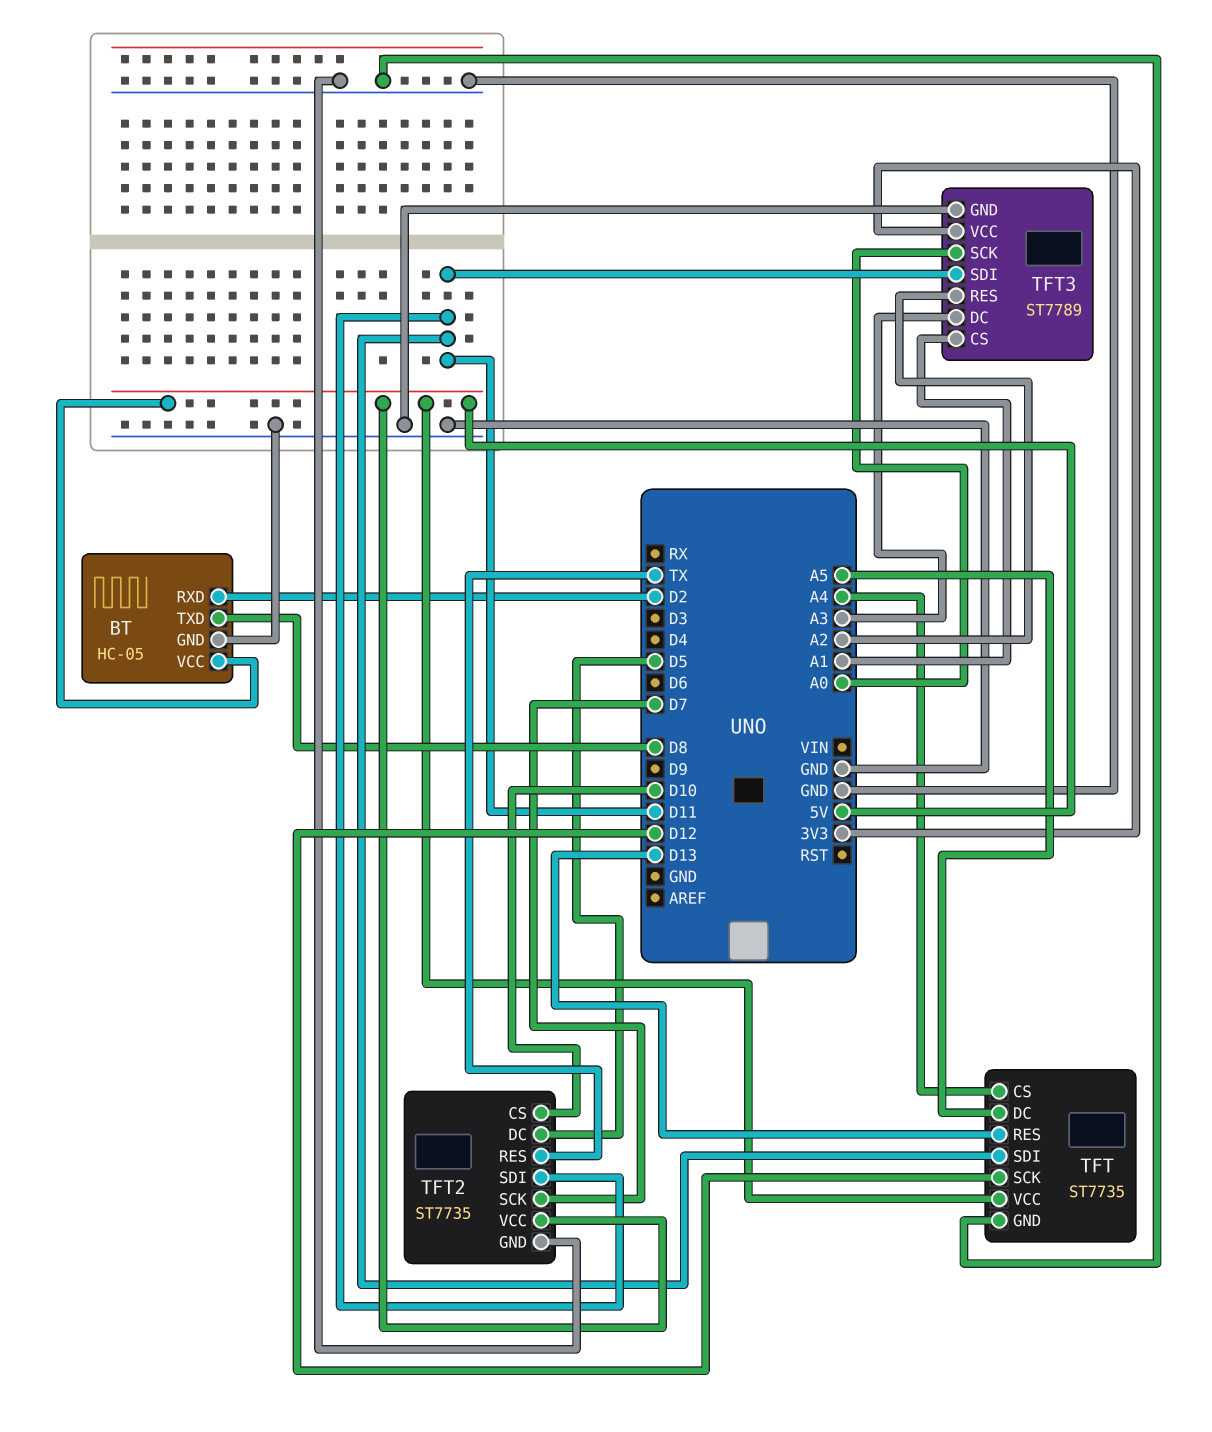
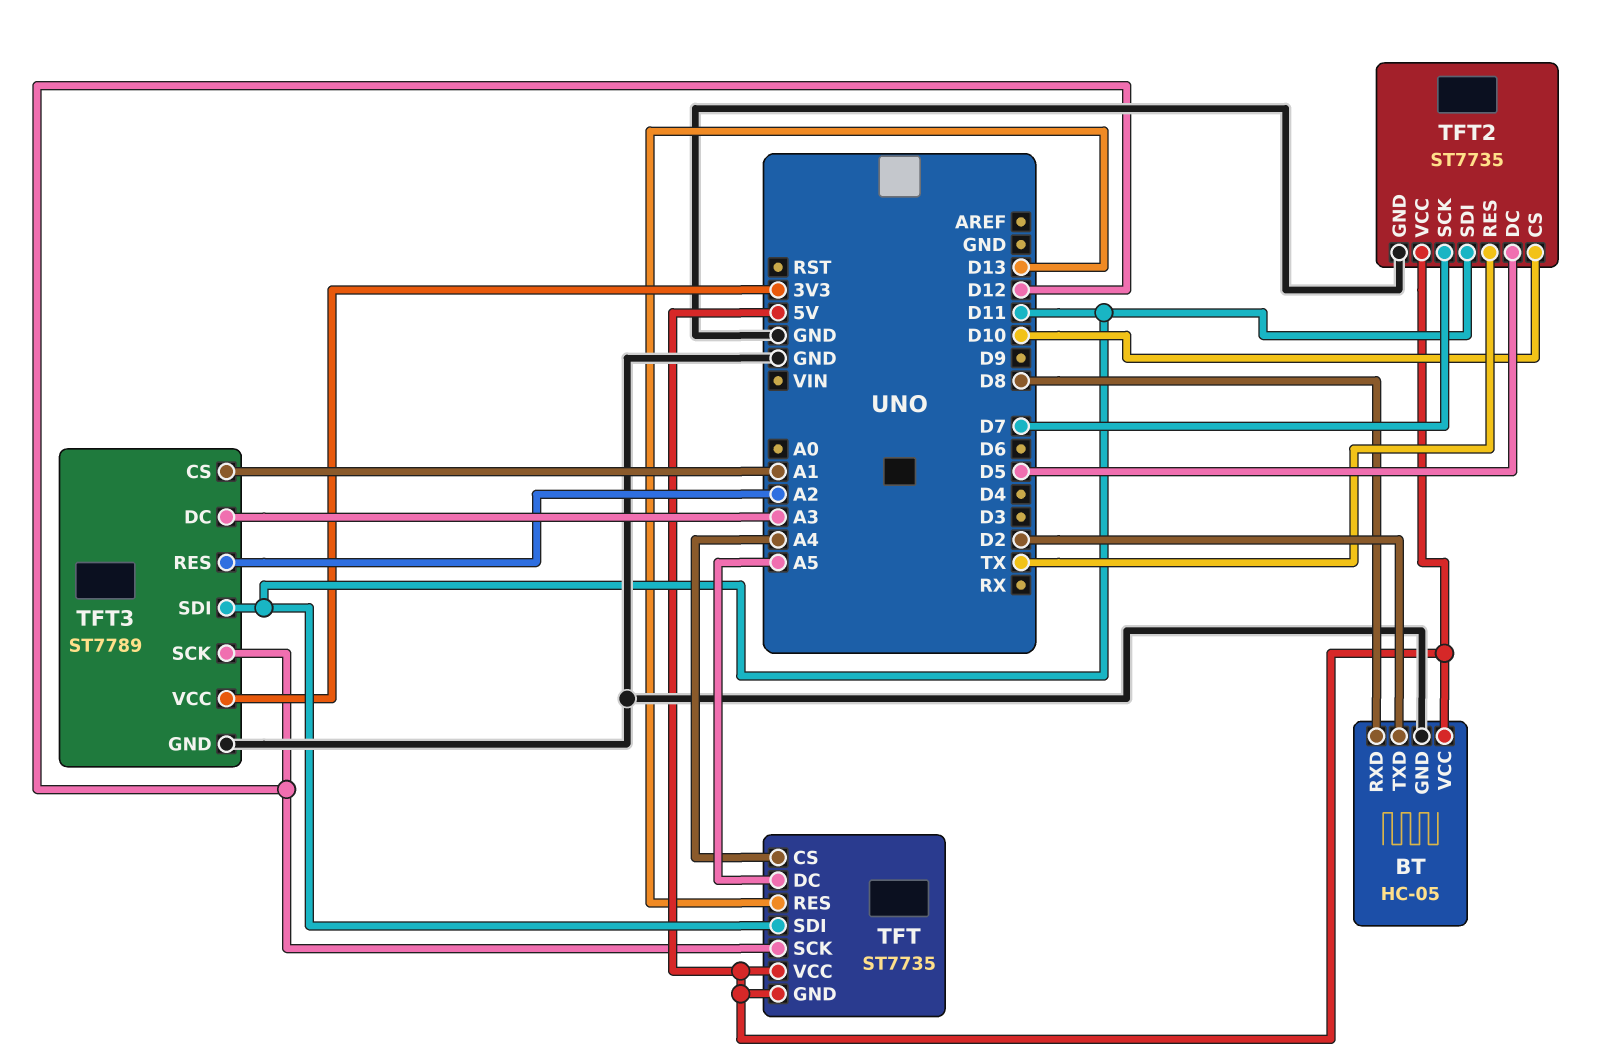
BT pin RXD: D2 -> D8
BT pin TXD: D8 -> D2
TFT pin GND: GND -> 5V
TFT3 pin SCK: A0 -> D12

